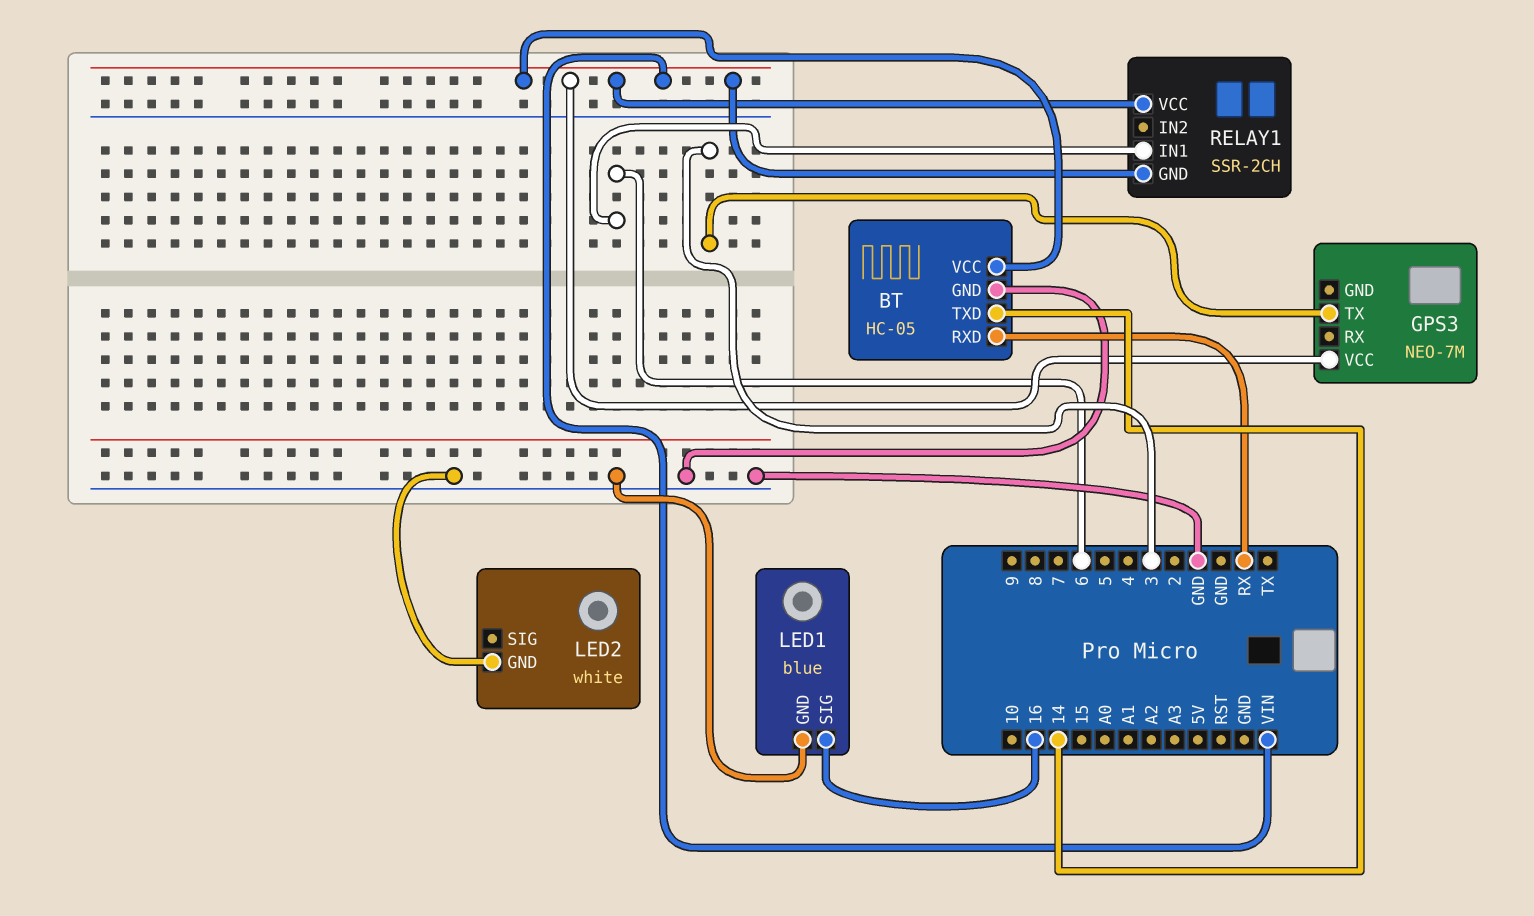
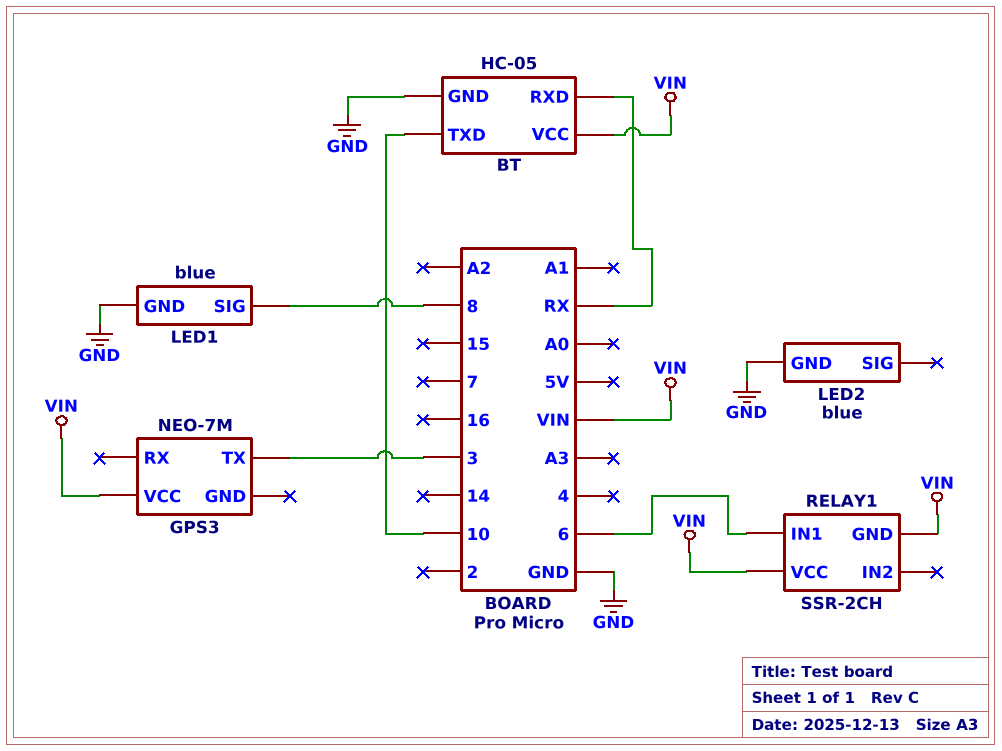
BT pin TXD: 14 -> 10
LED1 pin SIG: 16 -> 8
LED2: white -> blue

